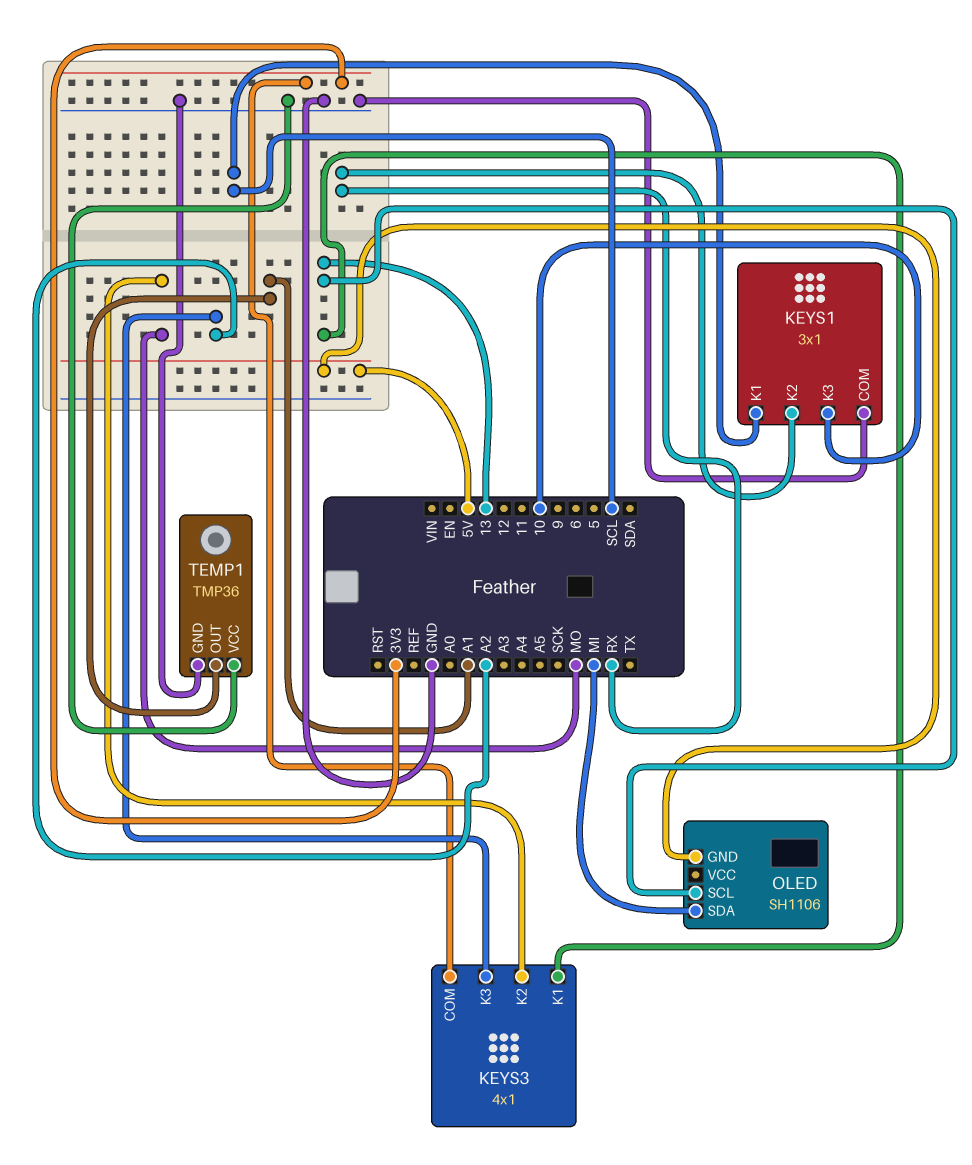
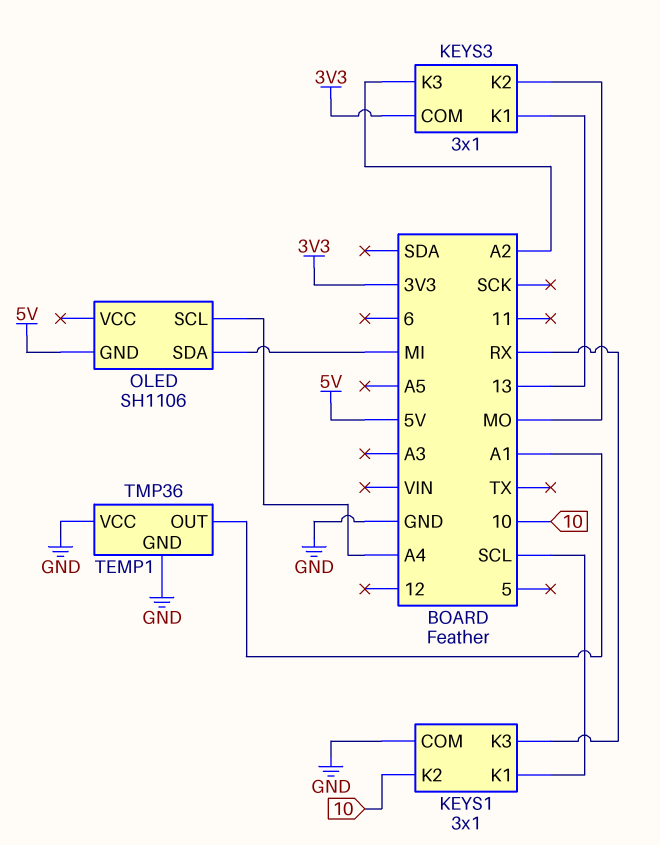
KEYS1 pin K2: RX -> 10
KEYS1 pin K3: 10 -> RX
KEYS3: 4x1 -> 3x1
OLED pin SCL: 13 -> A4

